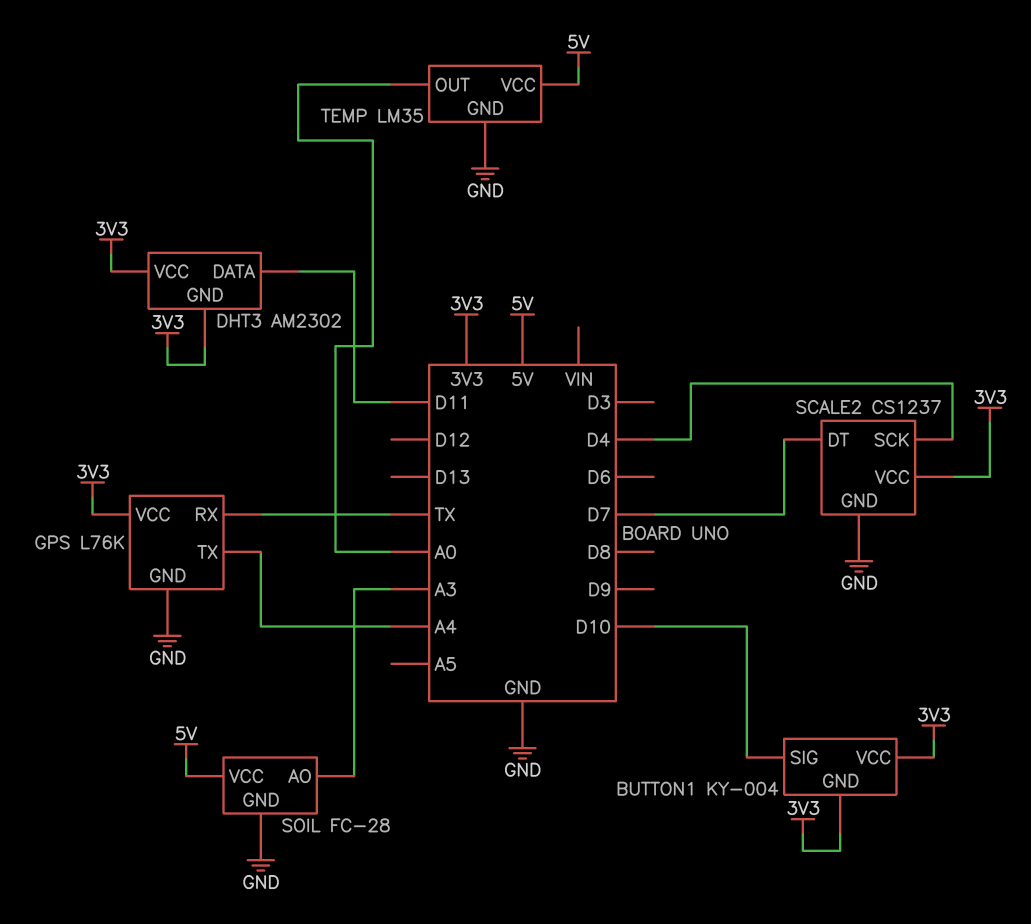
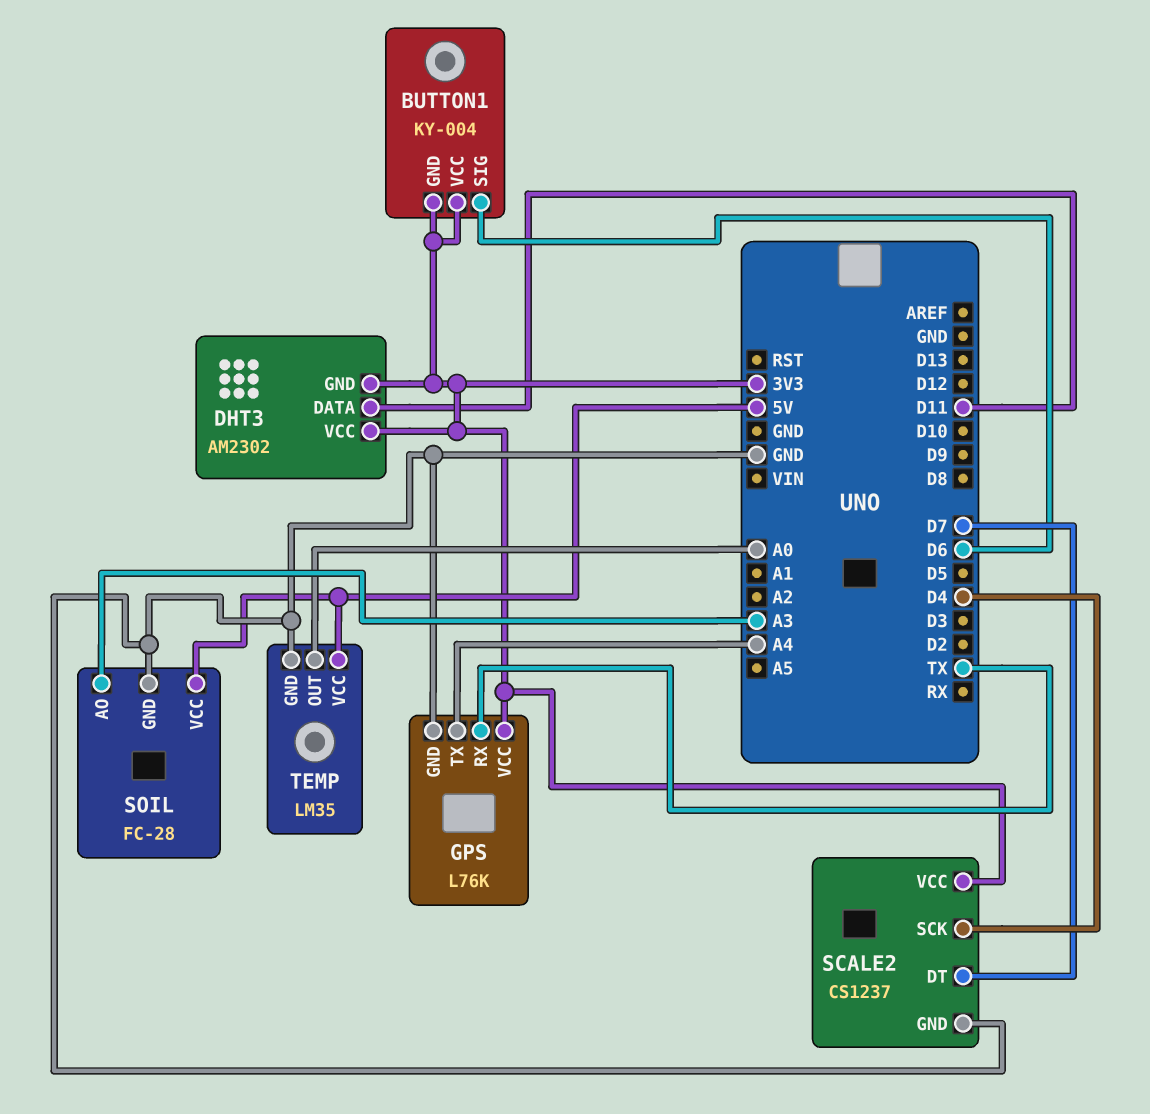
BUTTON1 pin SIG: D10 -> D6

